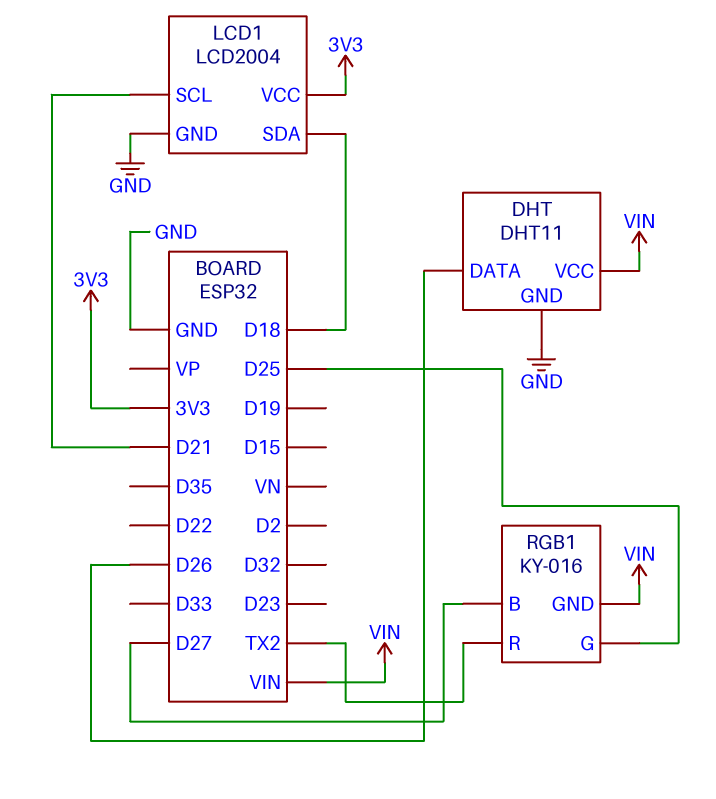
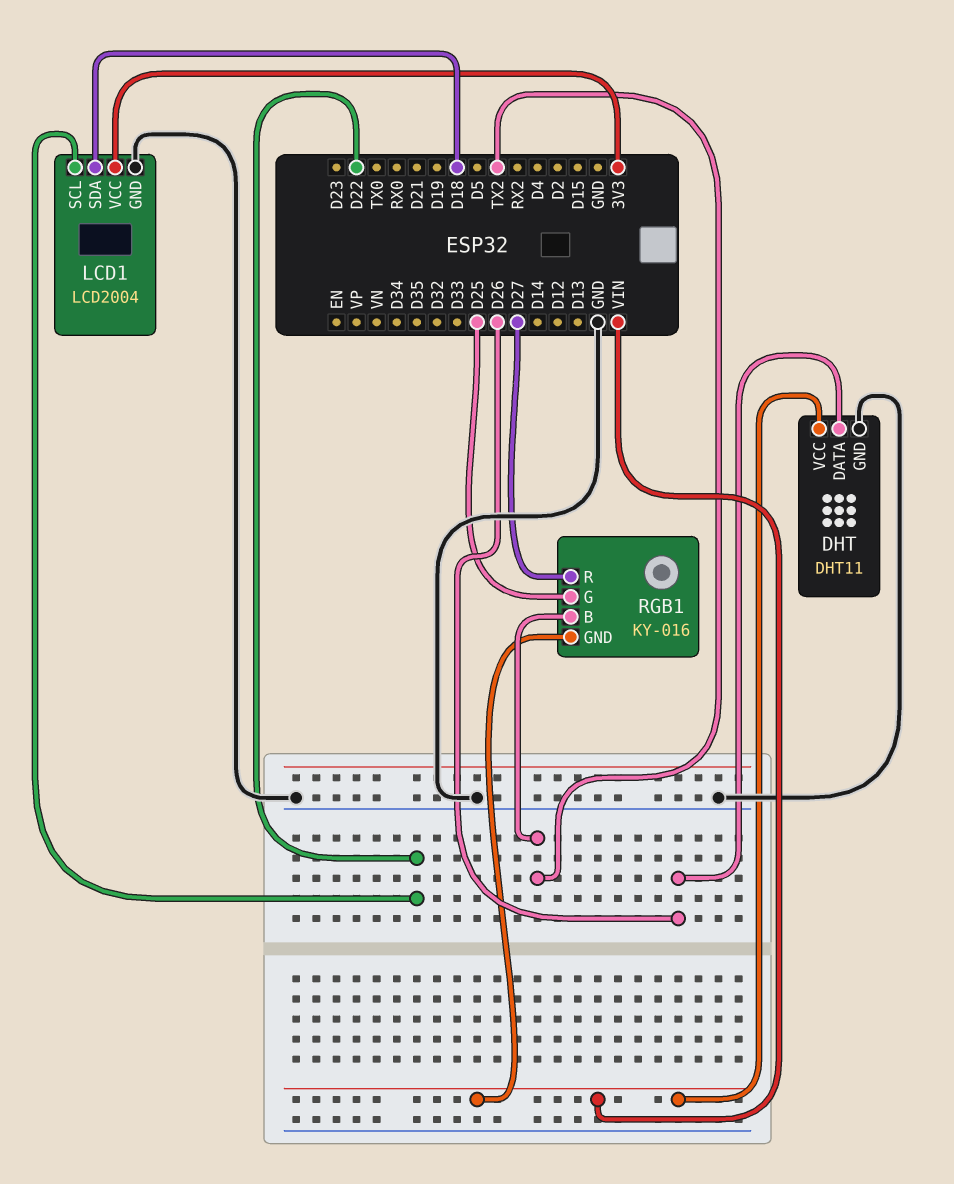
LCD1 pin SCL: D21 -> D22
RGB1 pin B: D27 -> TX2
RGB1 pin R: TX2 -> D27

